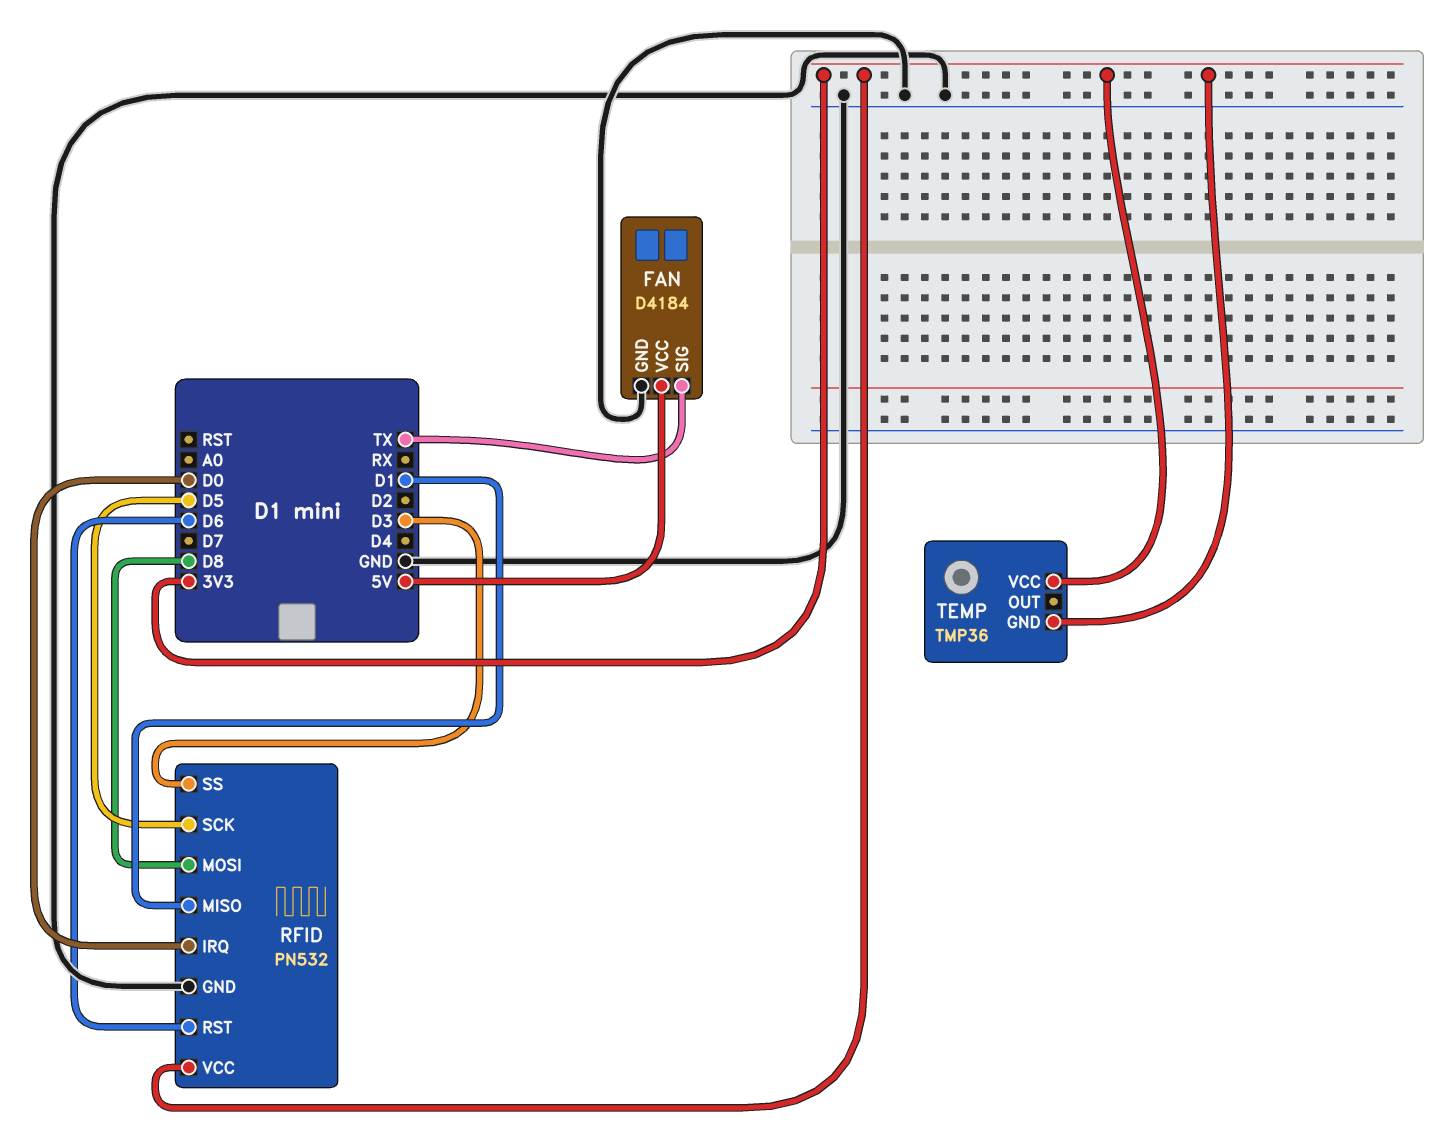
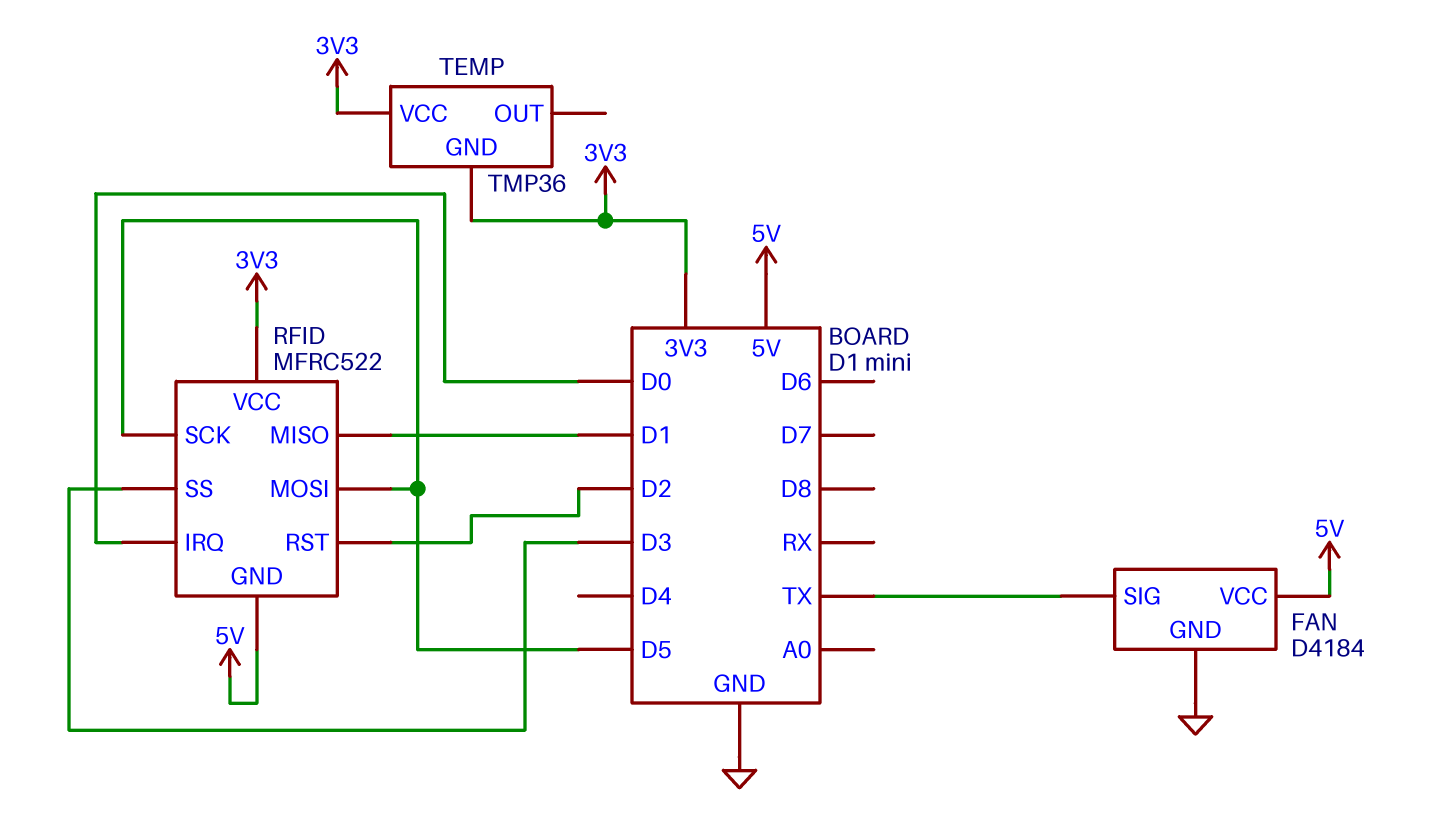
RFID: PN532 -> MFRC522
RFID pin GND: GND -> 5V
RFID pin MOSI: D8 -> D5
RFID pin RST: D6 -> D2

